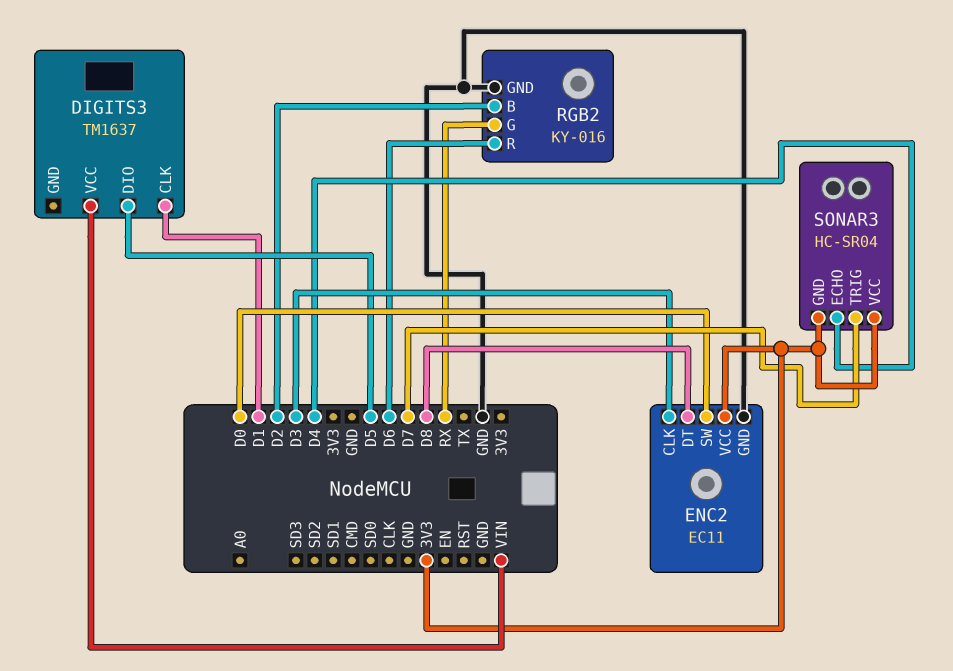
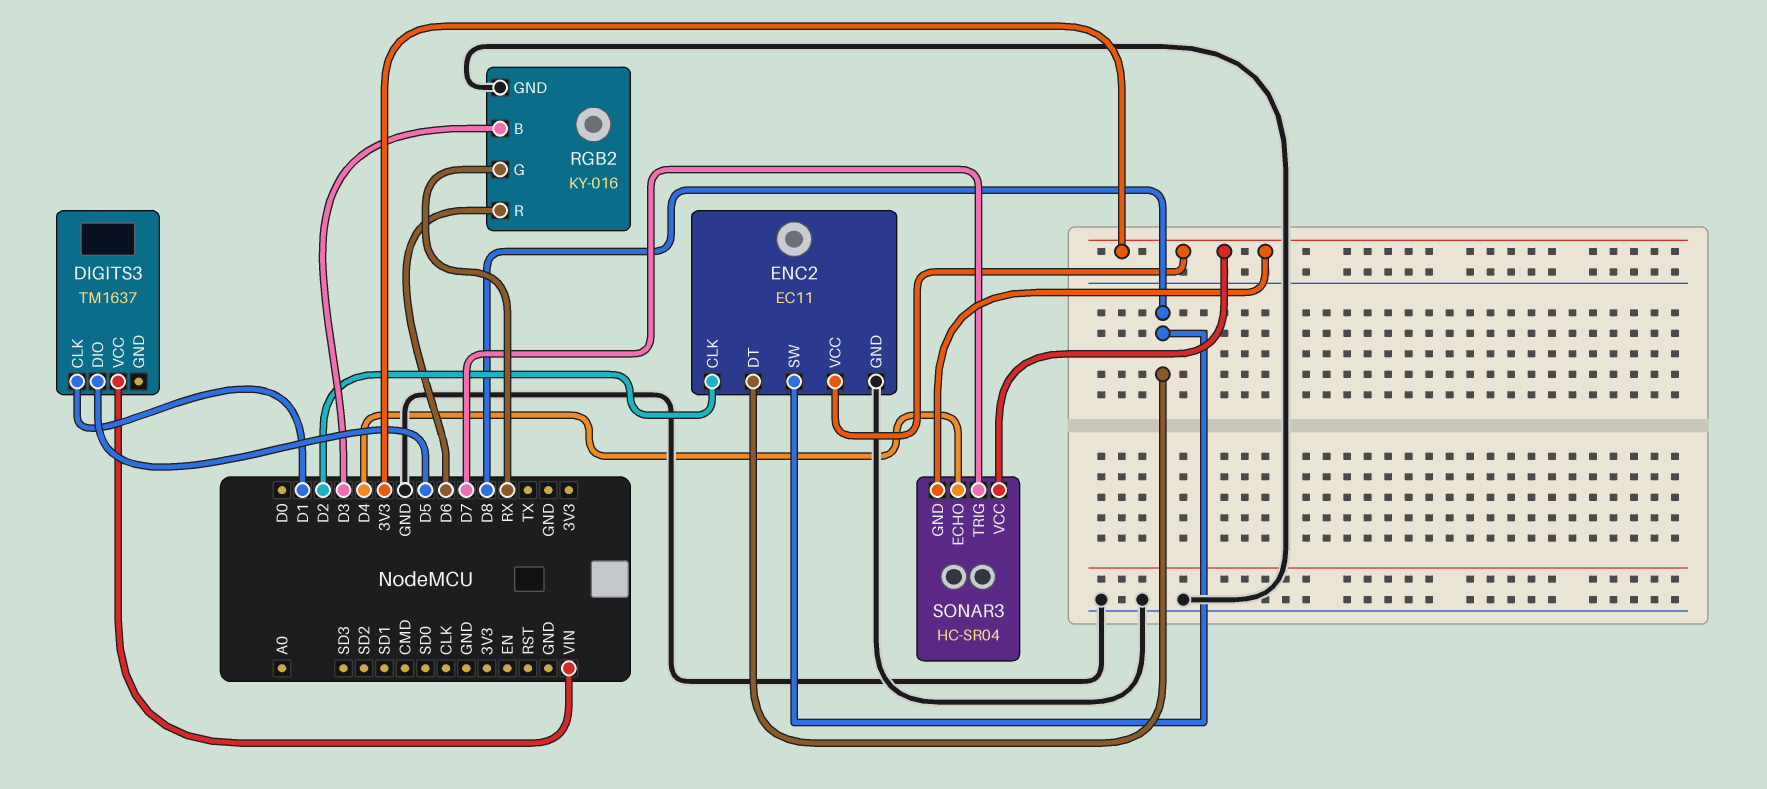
ENC2 pin CLK: D3 -> D2
ENC2 pin SW: D0 -> D8
RGB2 pin B: D2 -> D3

